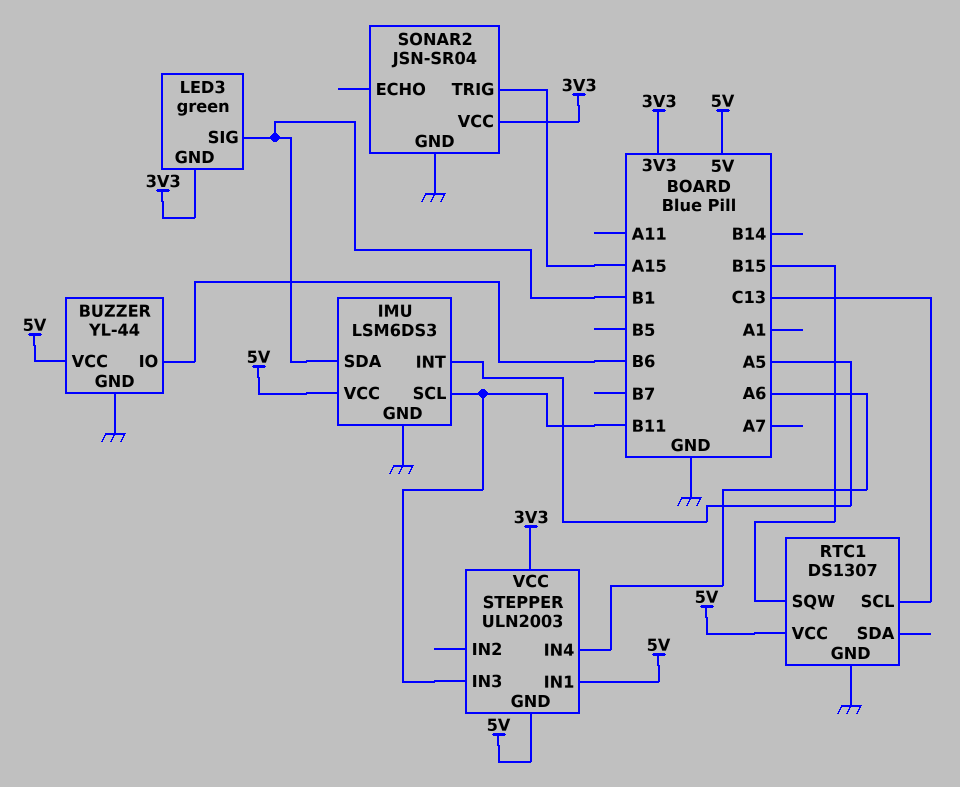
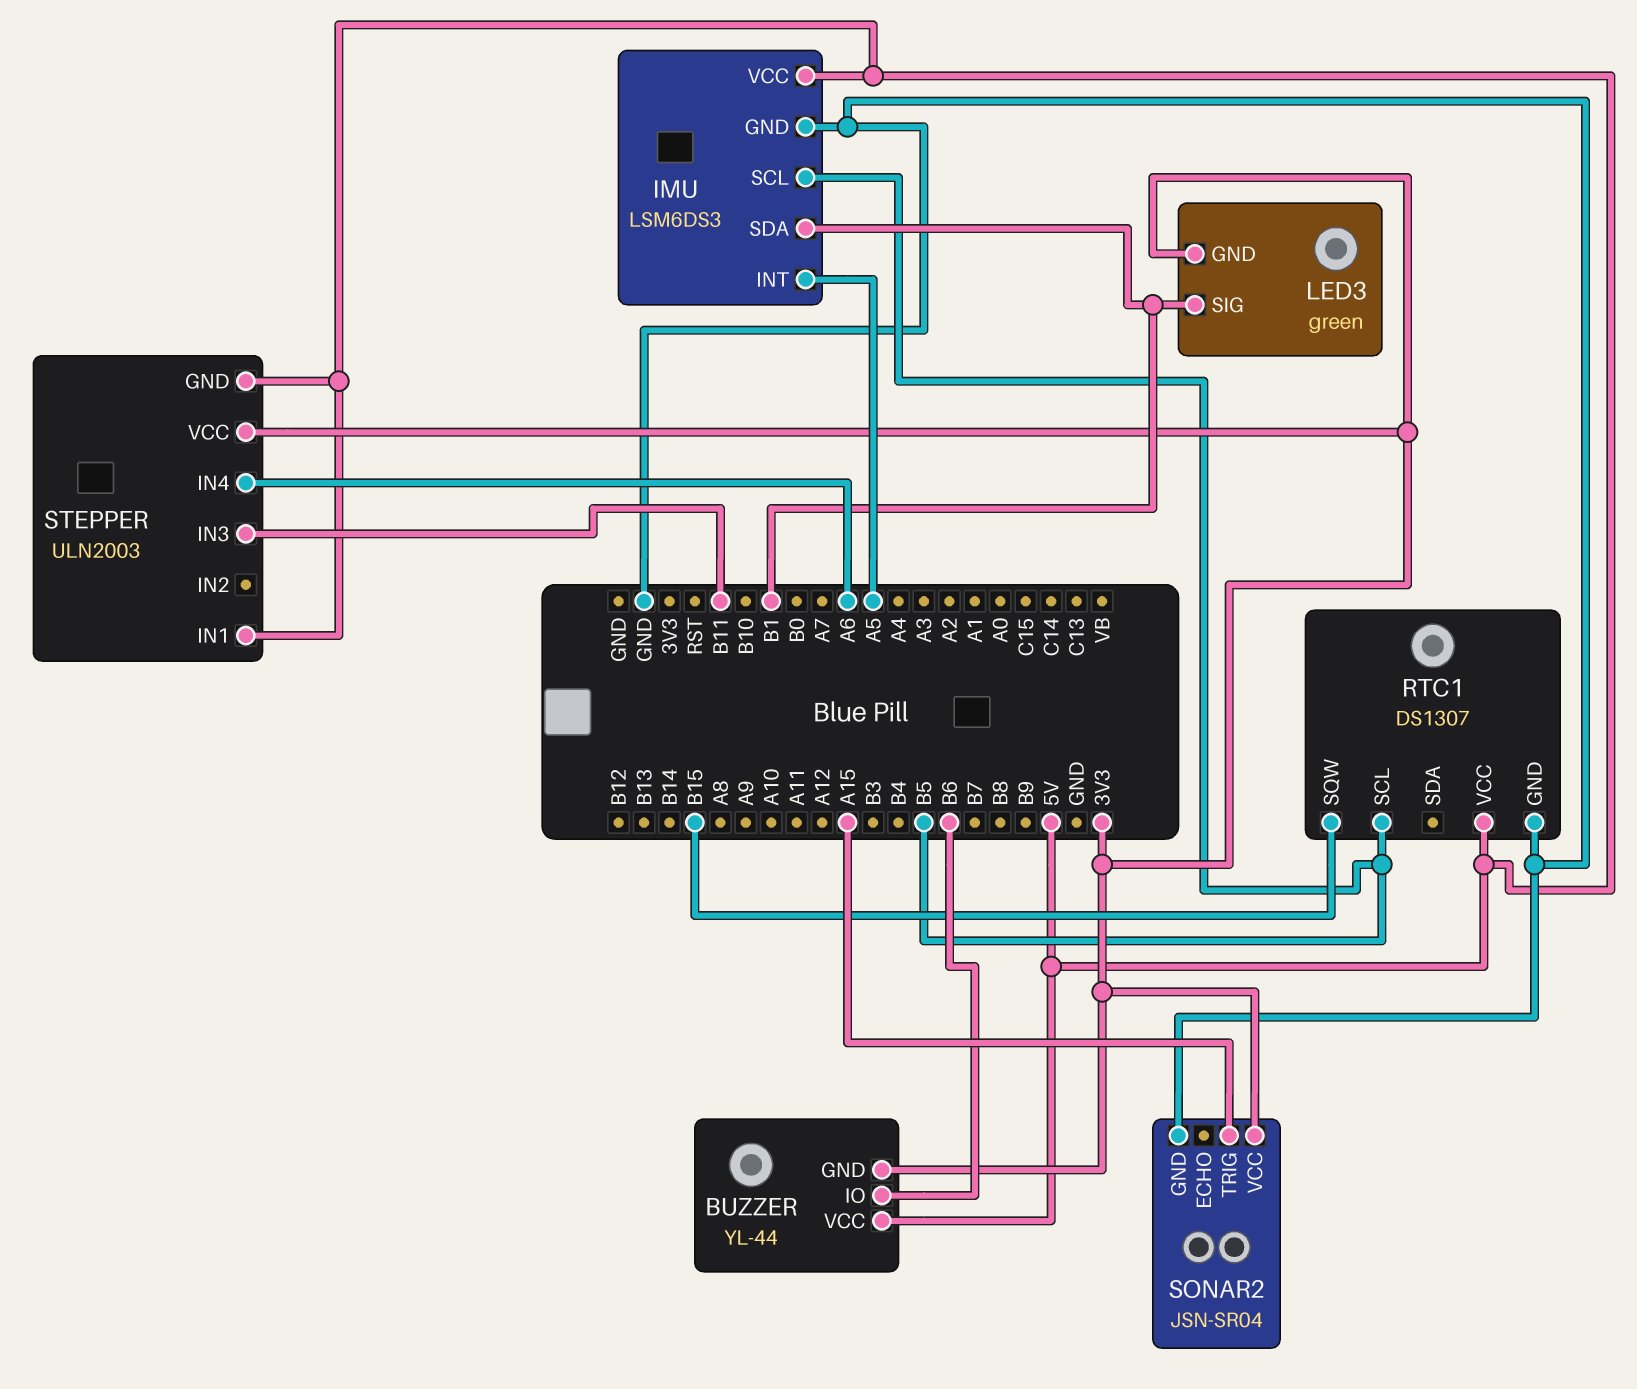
BUZZER pin GND: GND -> 3V3
IMU pin SCL: B11 -> B5
RTC1 pin SCL: C13 -> B5

